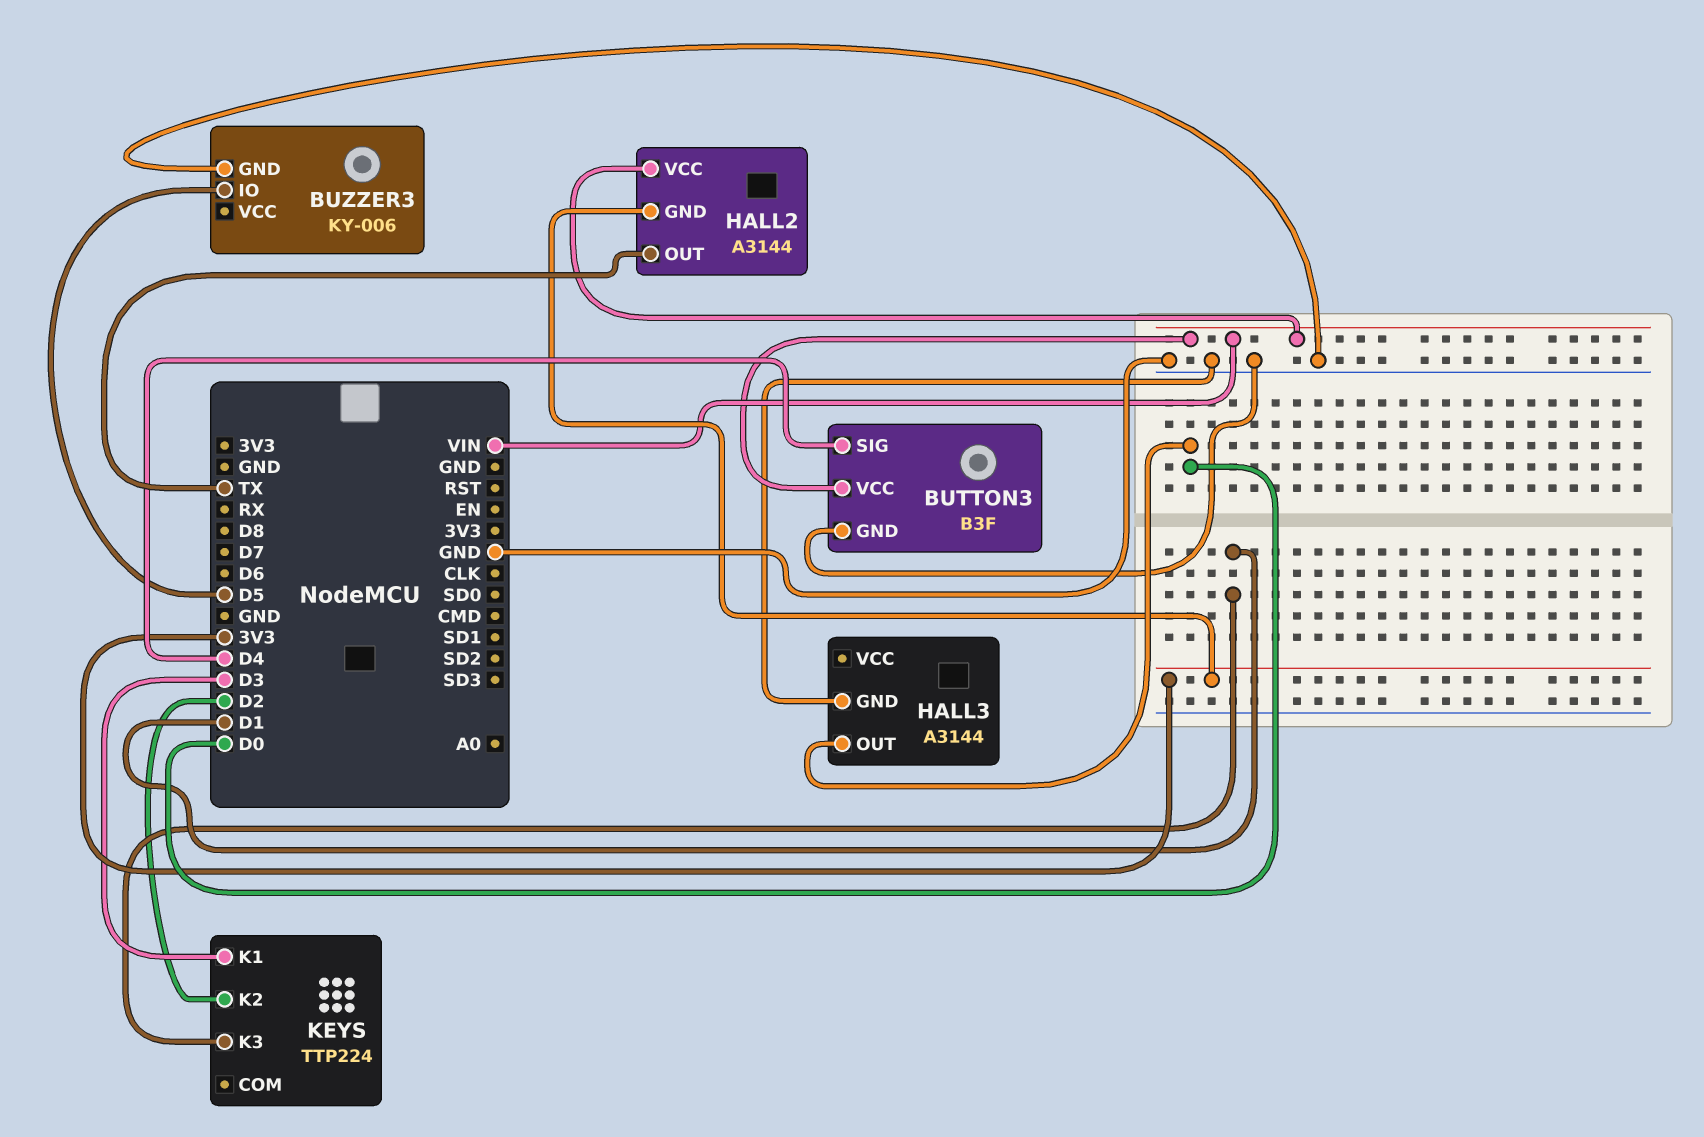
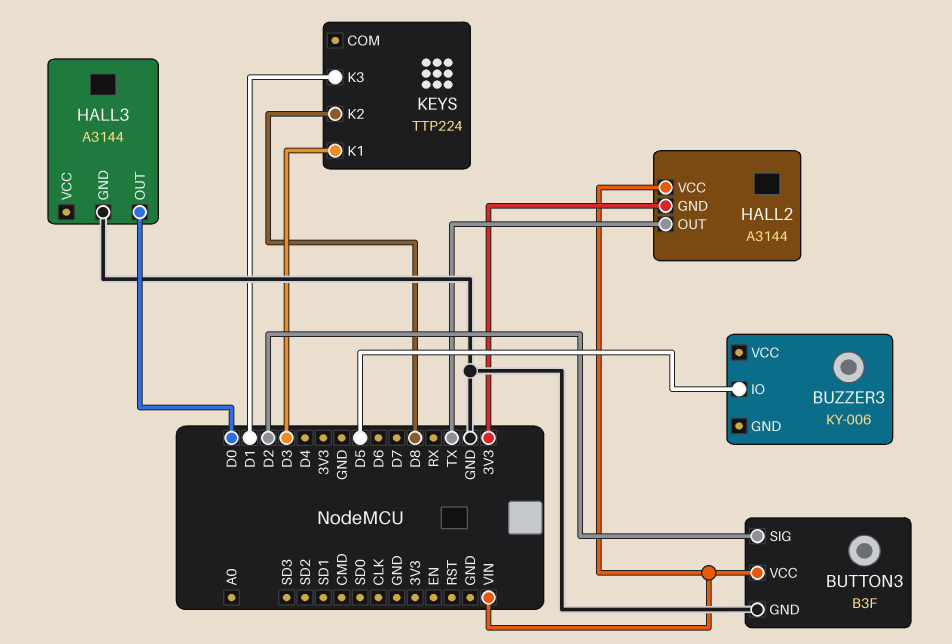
BUTTON3 pin SIG: D4 -> D2
BUZZER3 pin GND: GND -> none
KEYS pin K2: D2 -> D8

